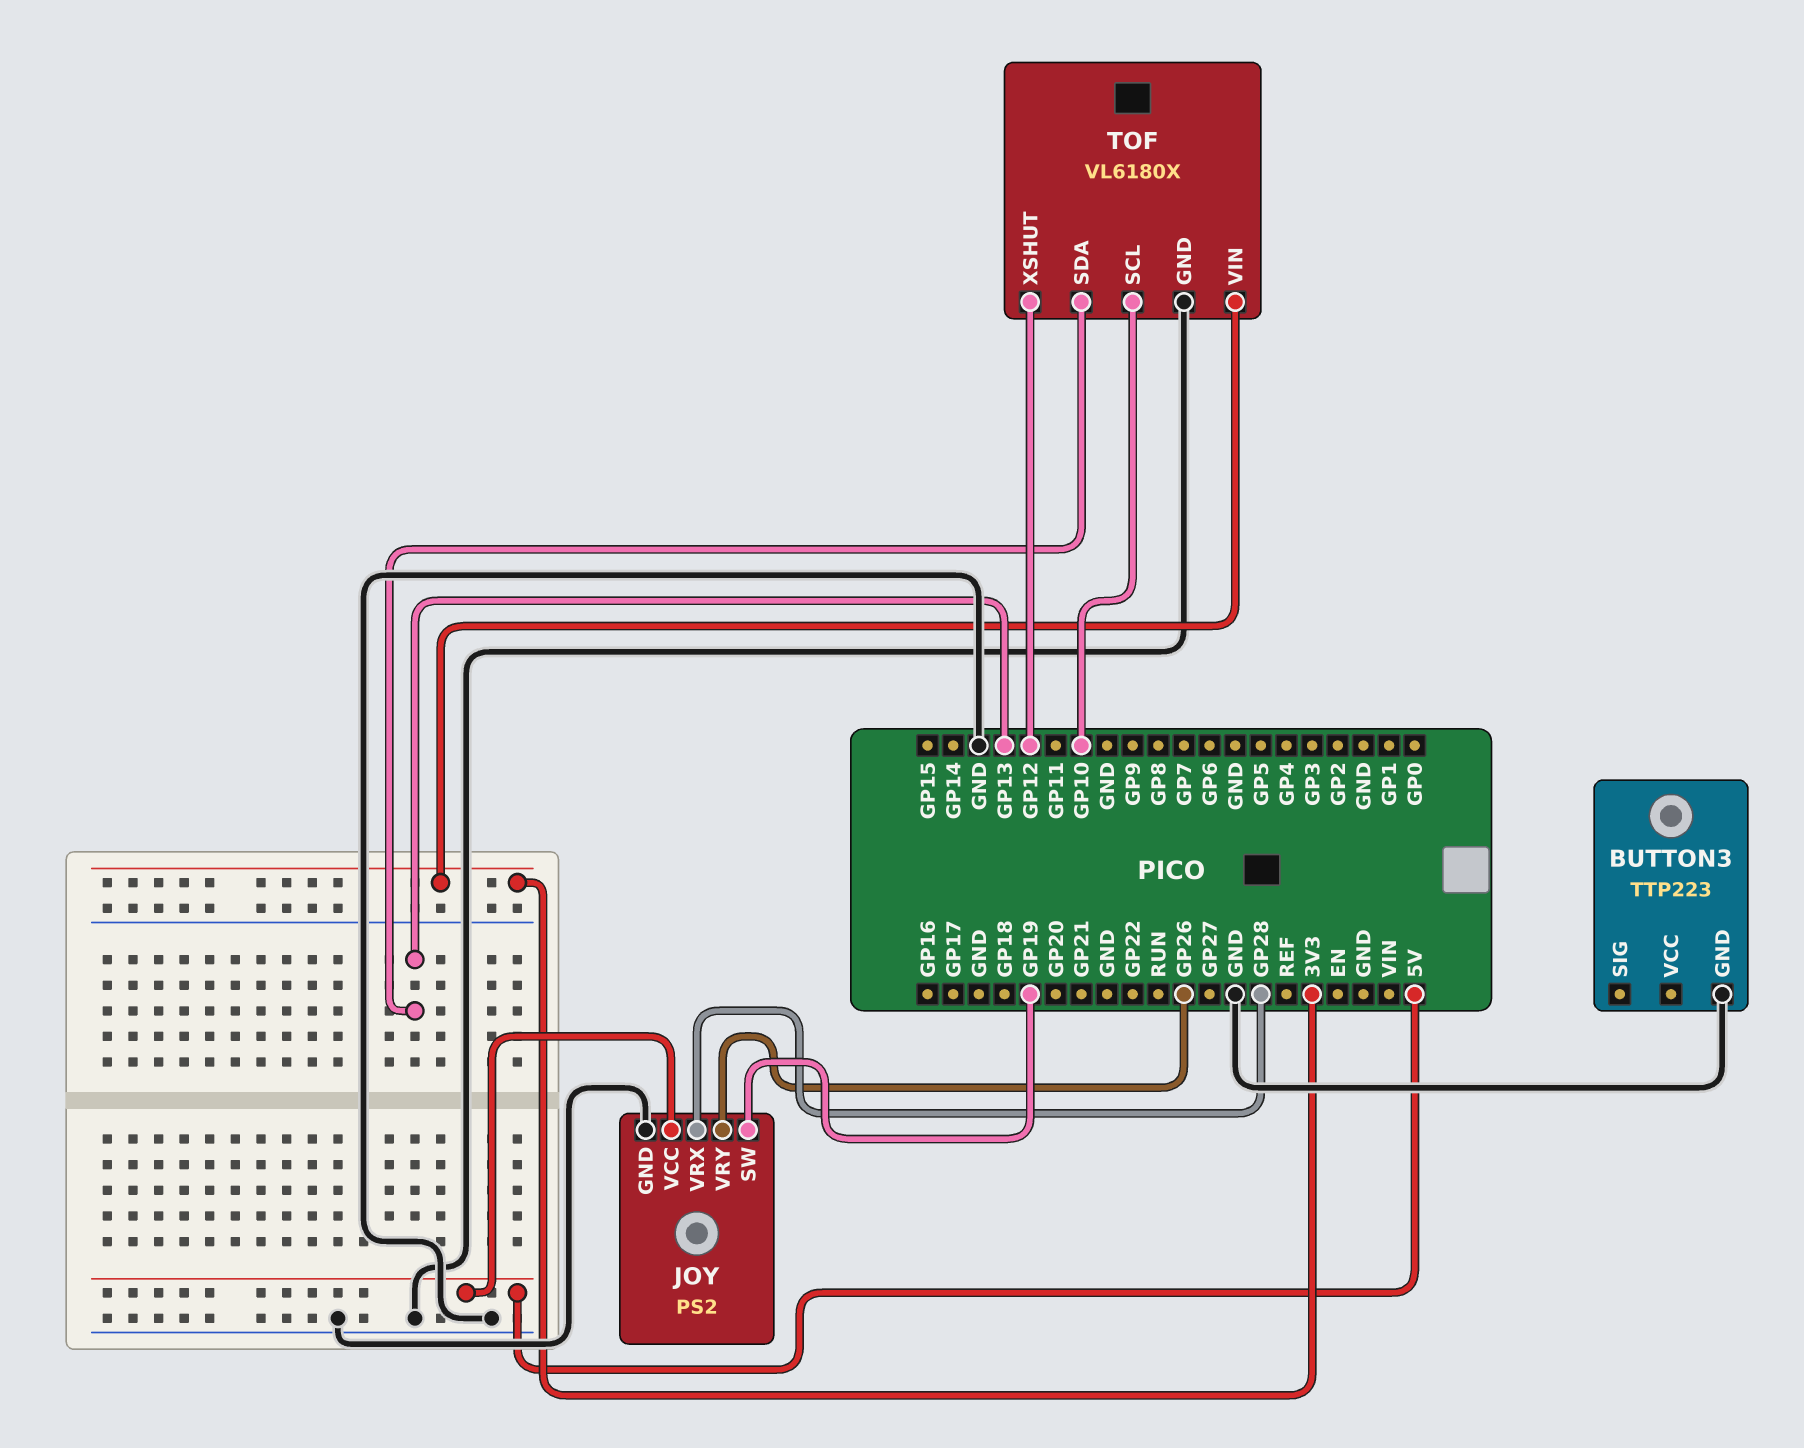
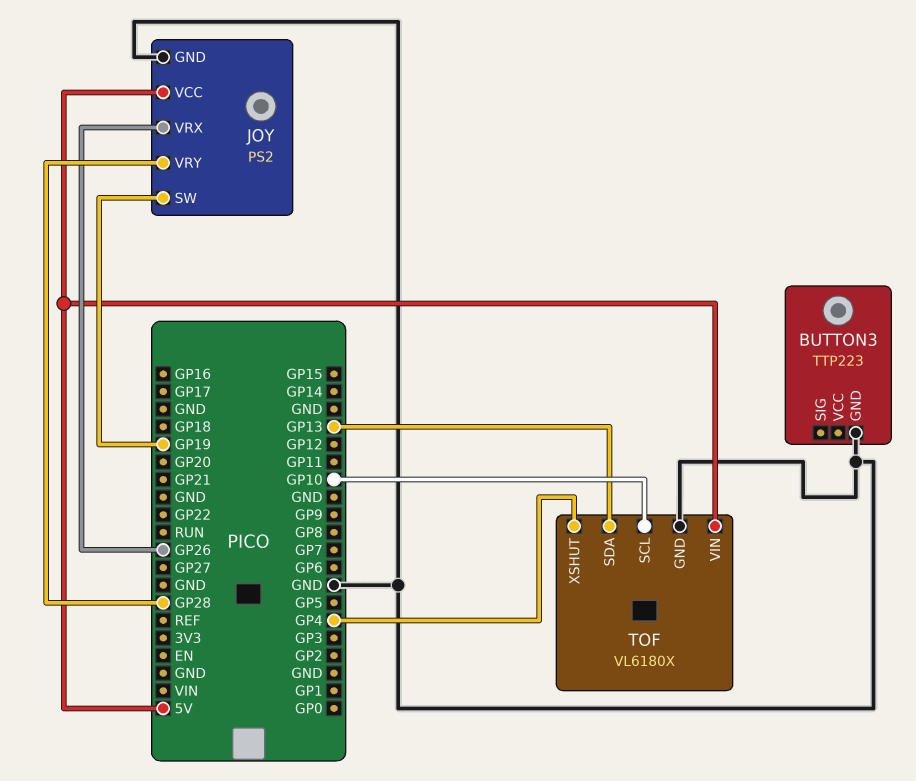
JOY pin VRX: GP28 -> GP26
JOY pin VRY: GP26 -> GP28
TOF pin VIN: 3V3 -> 5V
TOF pin XSHUT: GP12 -> GP4

